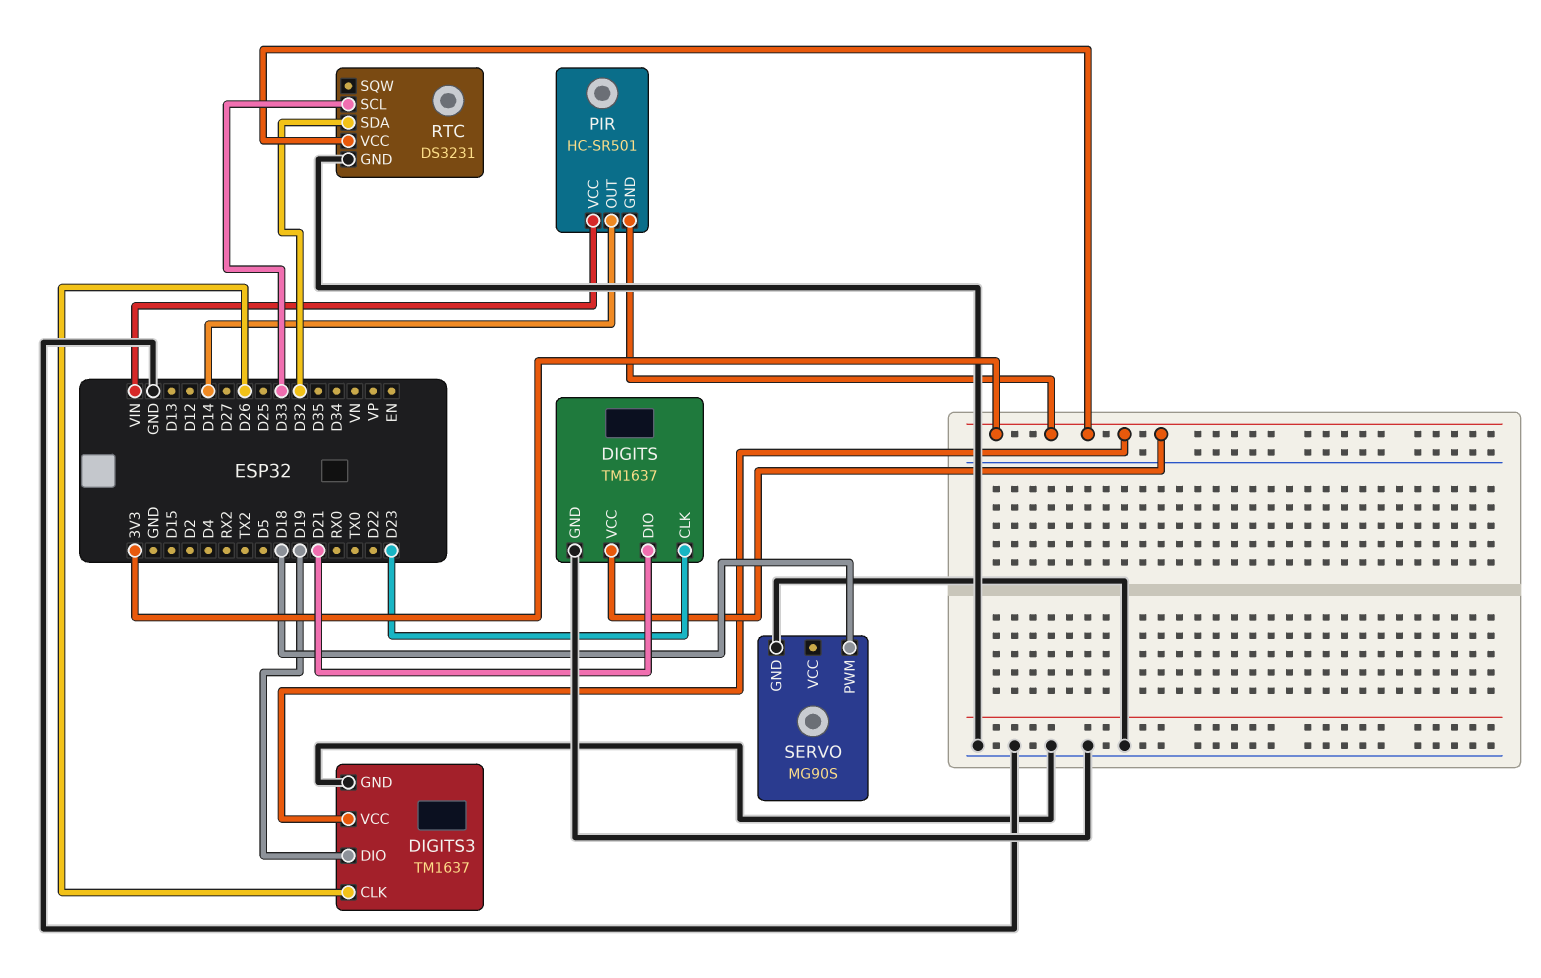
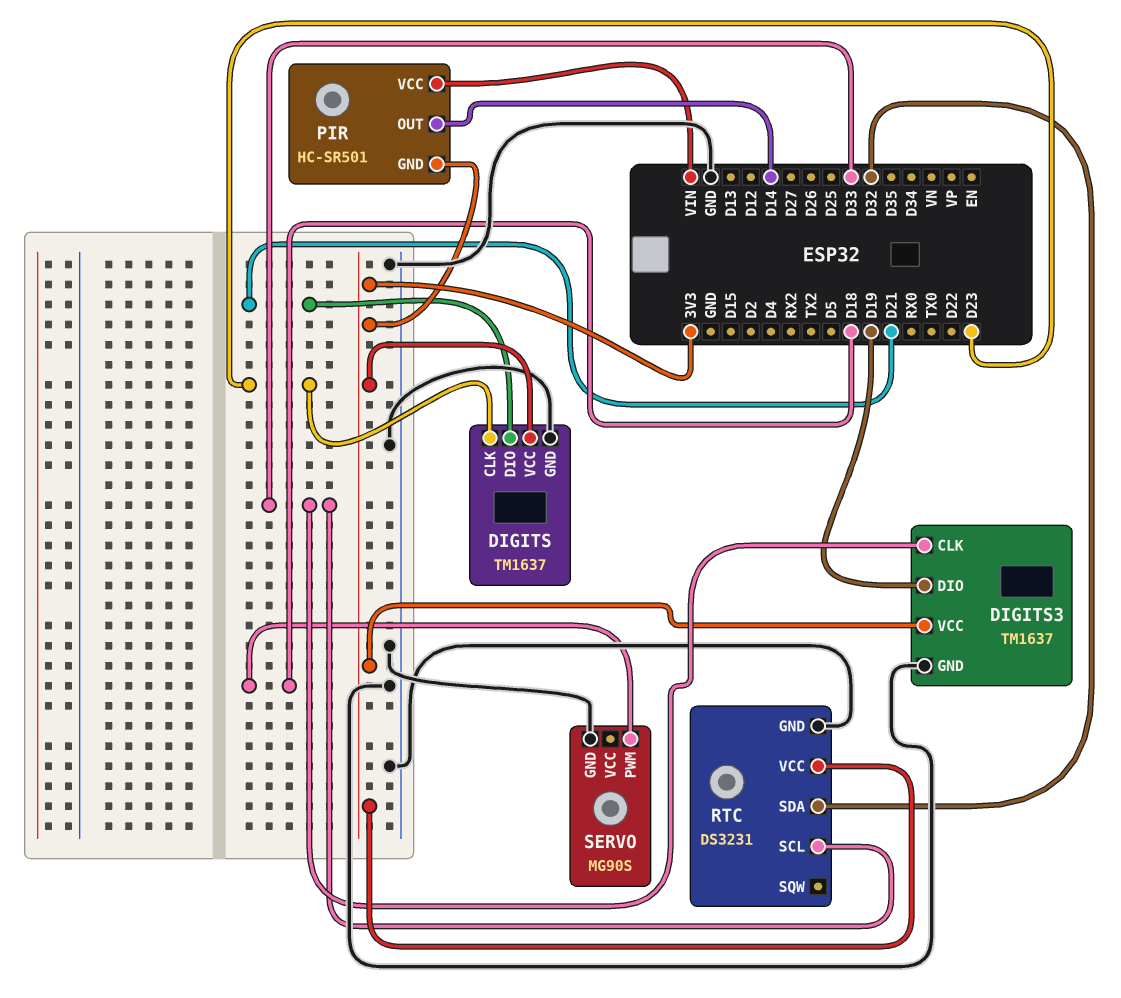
DIGITS3 pin CLK: D26 -> D33

